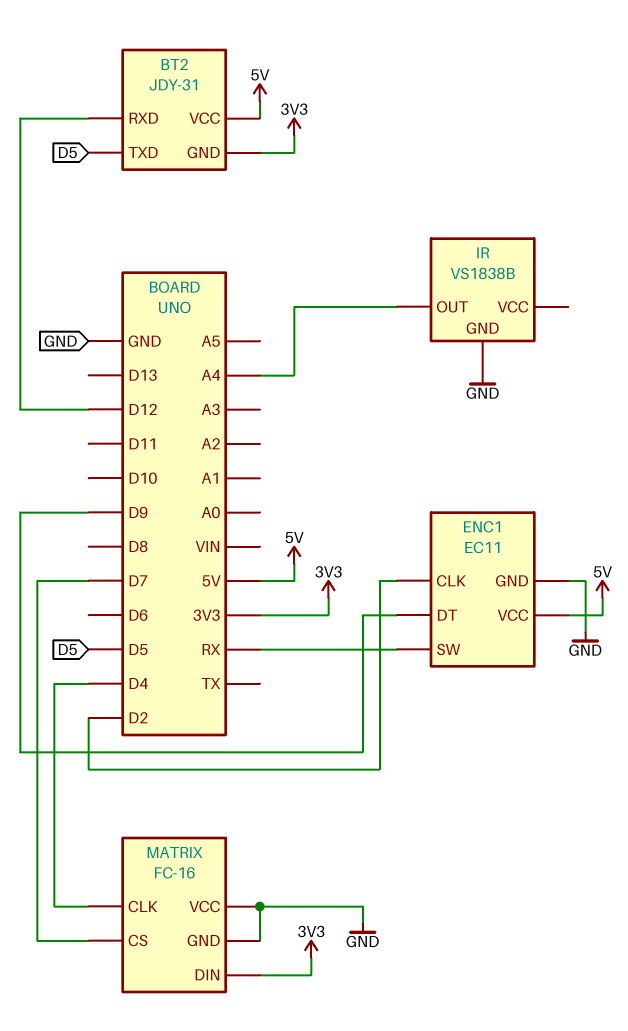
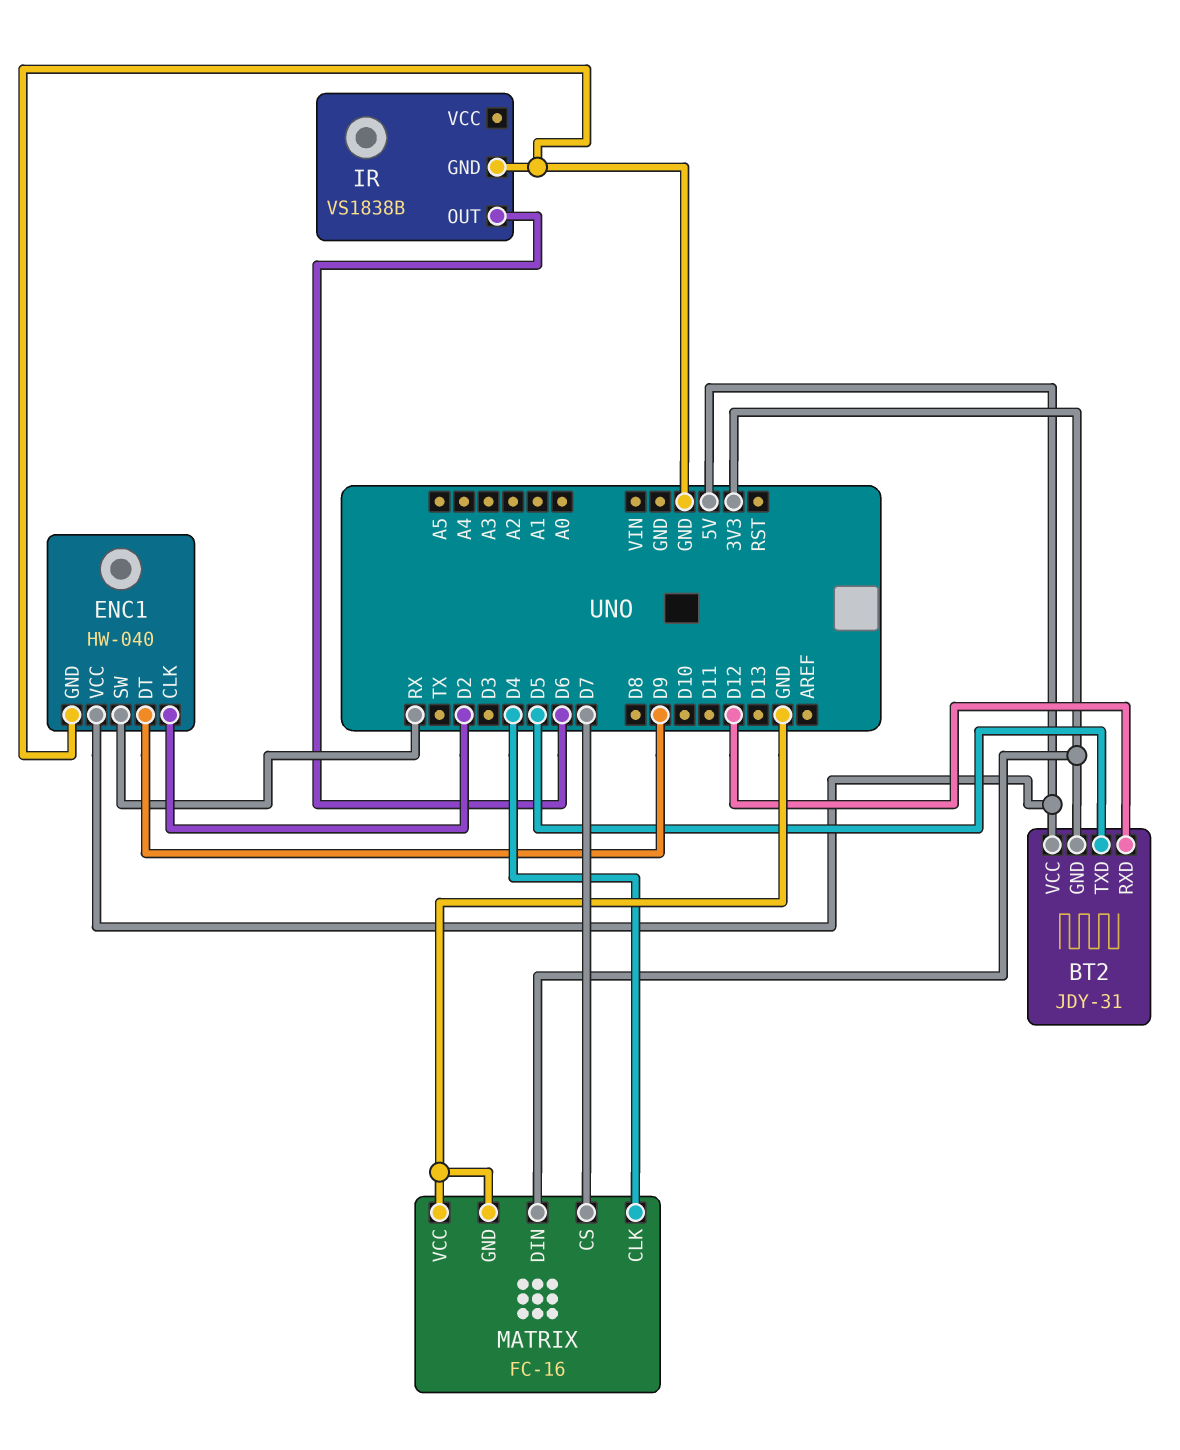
ENC1: EC11 -> HW-040
IR pin OUT: A4 -> D6

